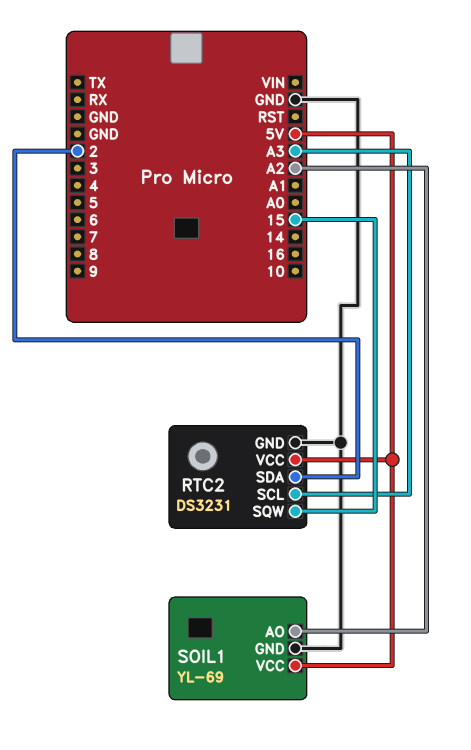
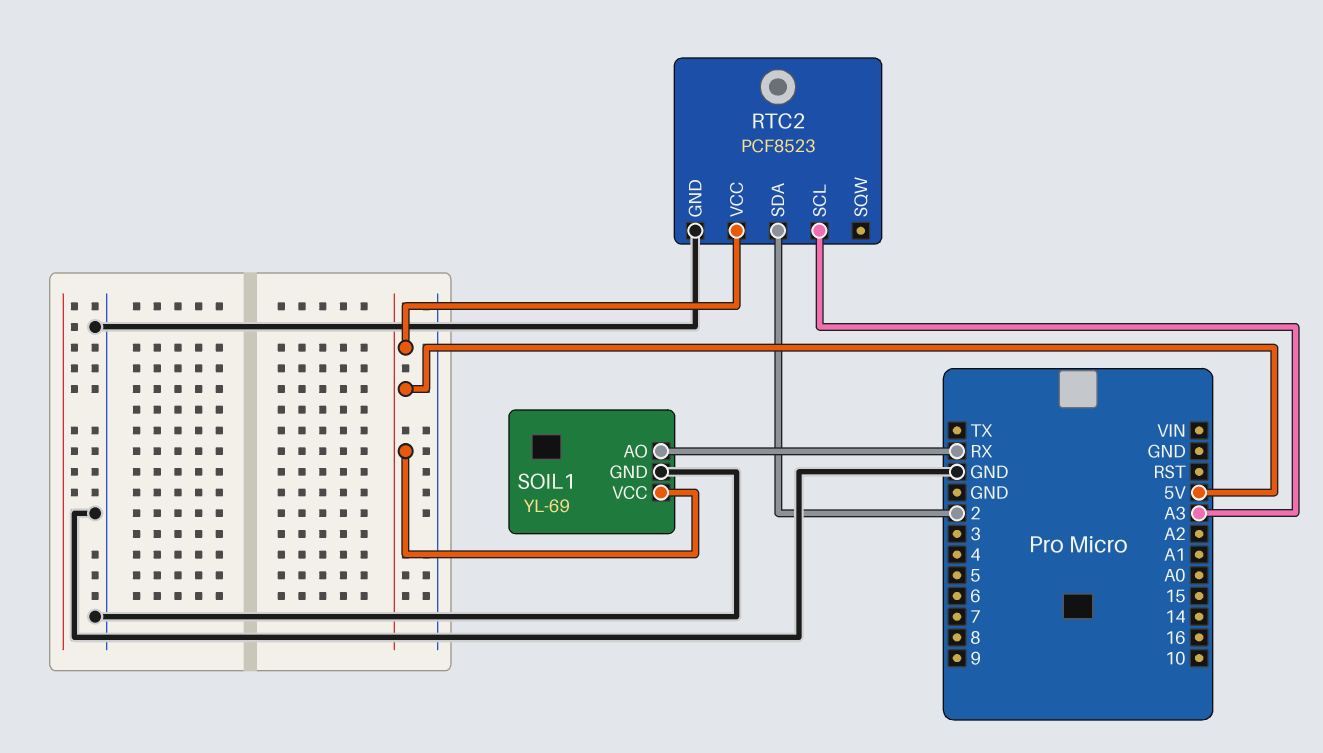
RTC2: DS3231 -> PCF8523
RTC2 pin SQW: 15 -> none
SOIL1 pin AO: A2 -> RX

